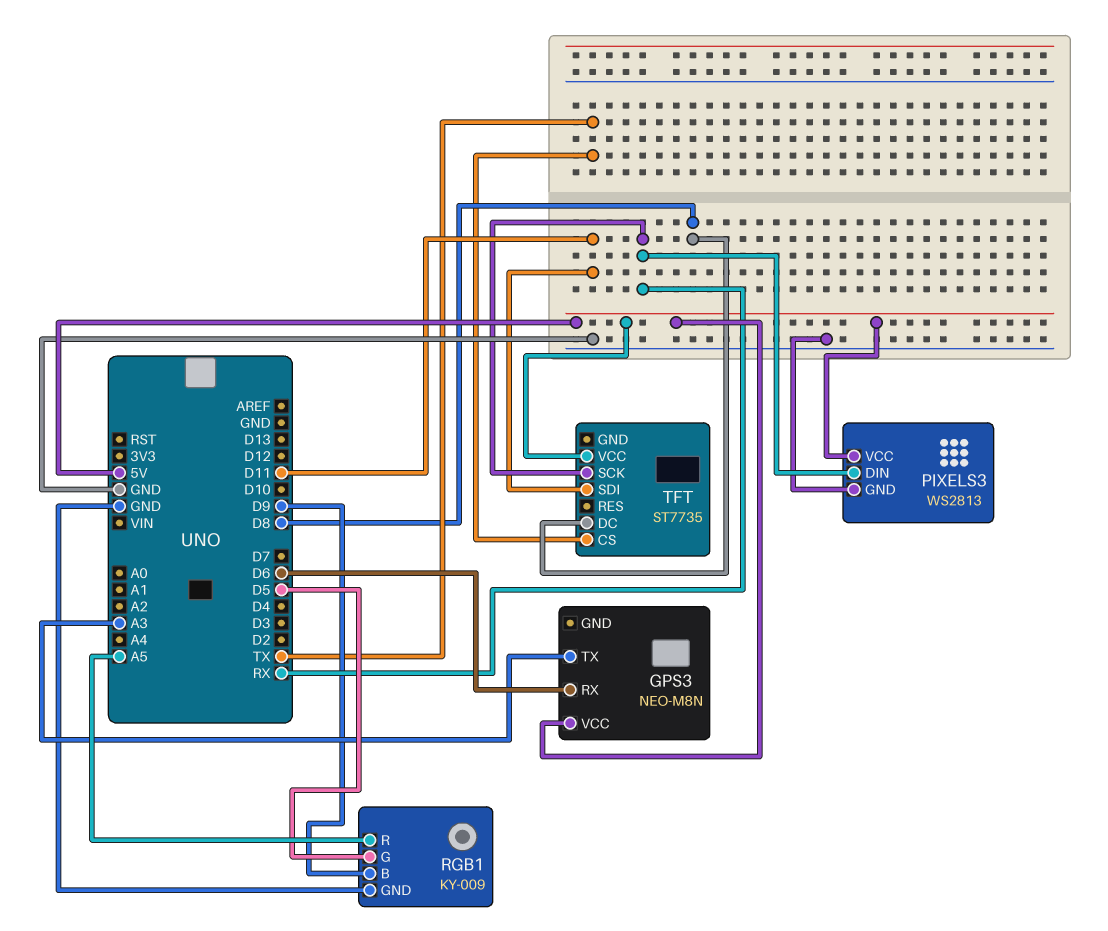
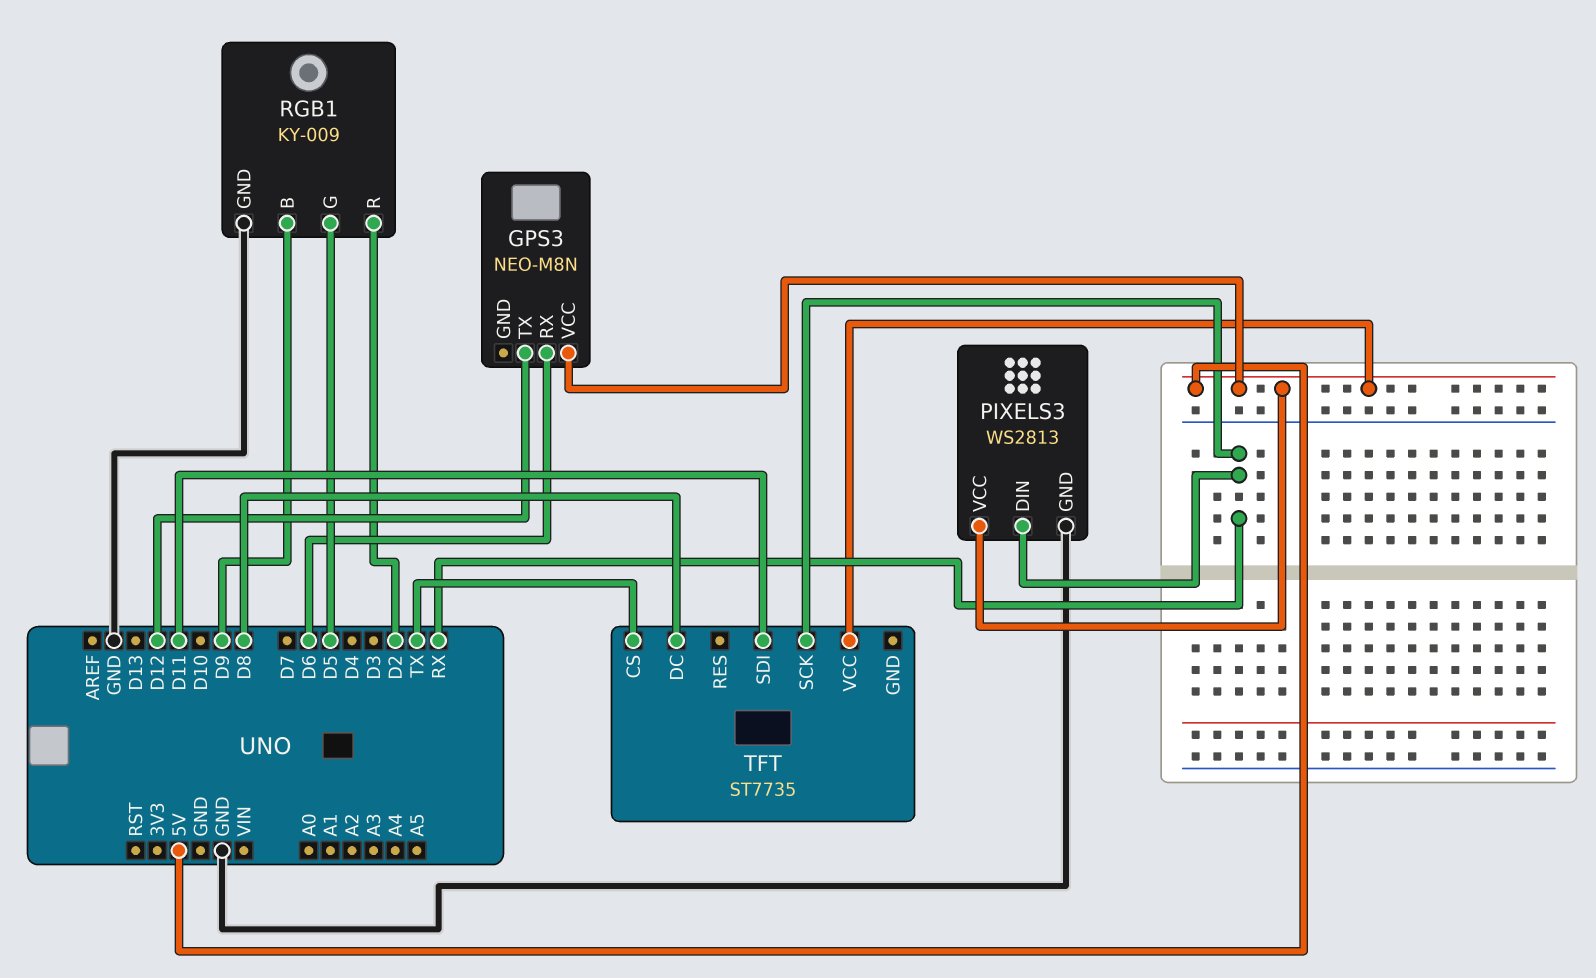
GPS3 pin TX: A3 -> D12
RGB1 pin R: A5 -> D2

